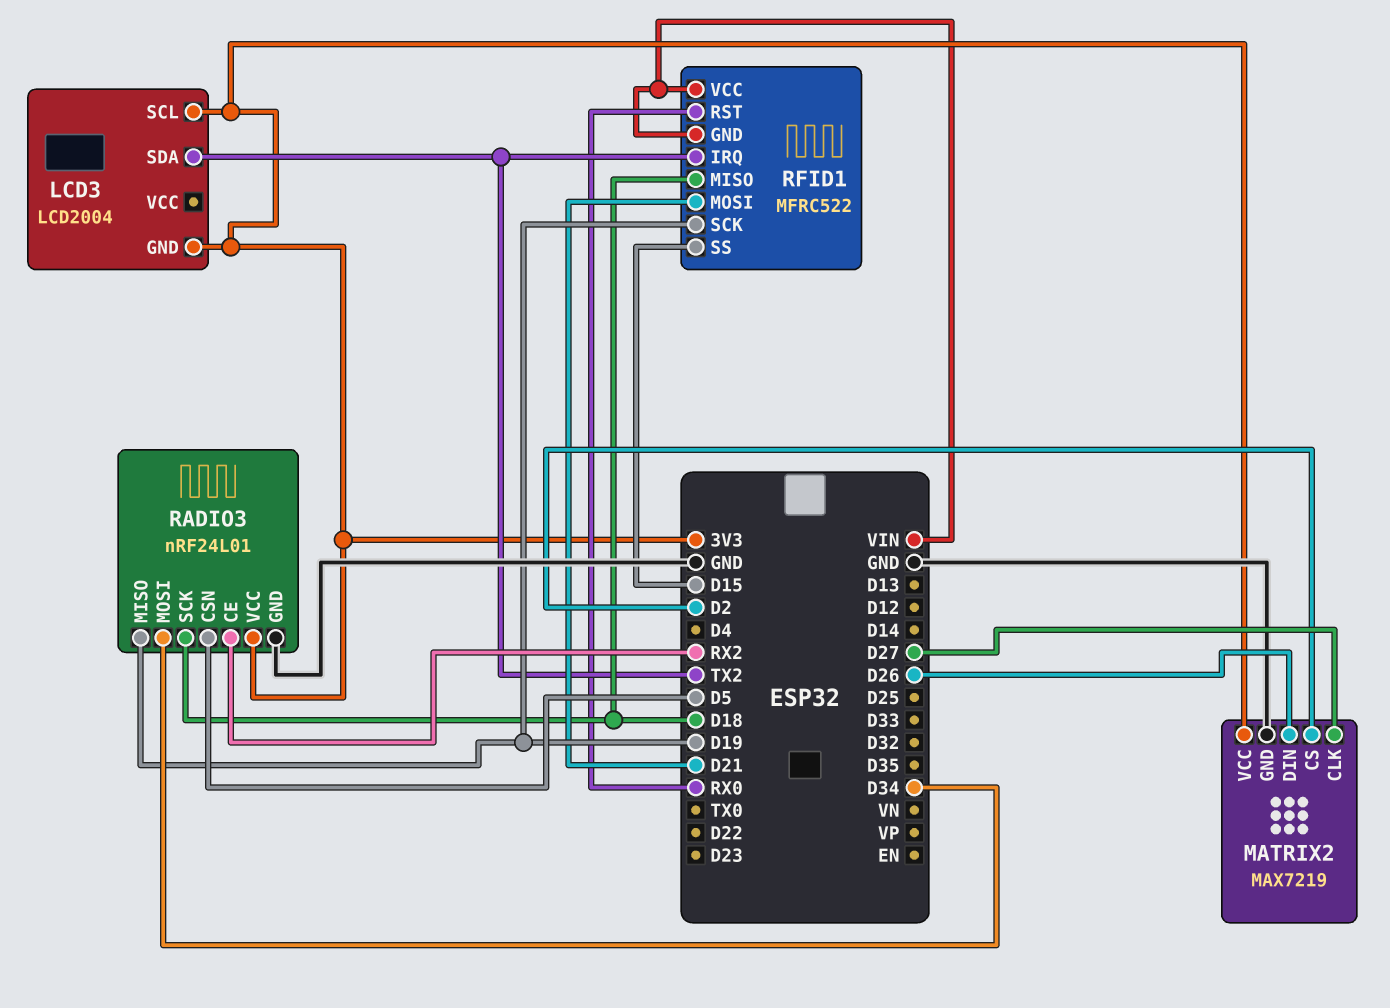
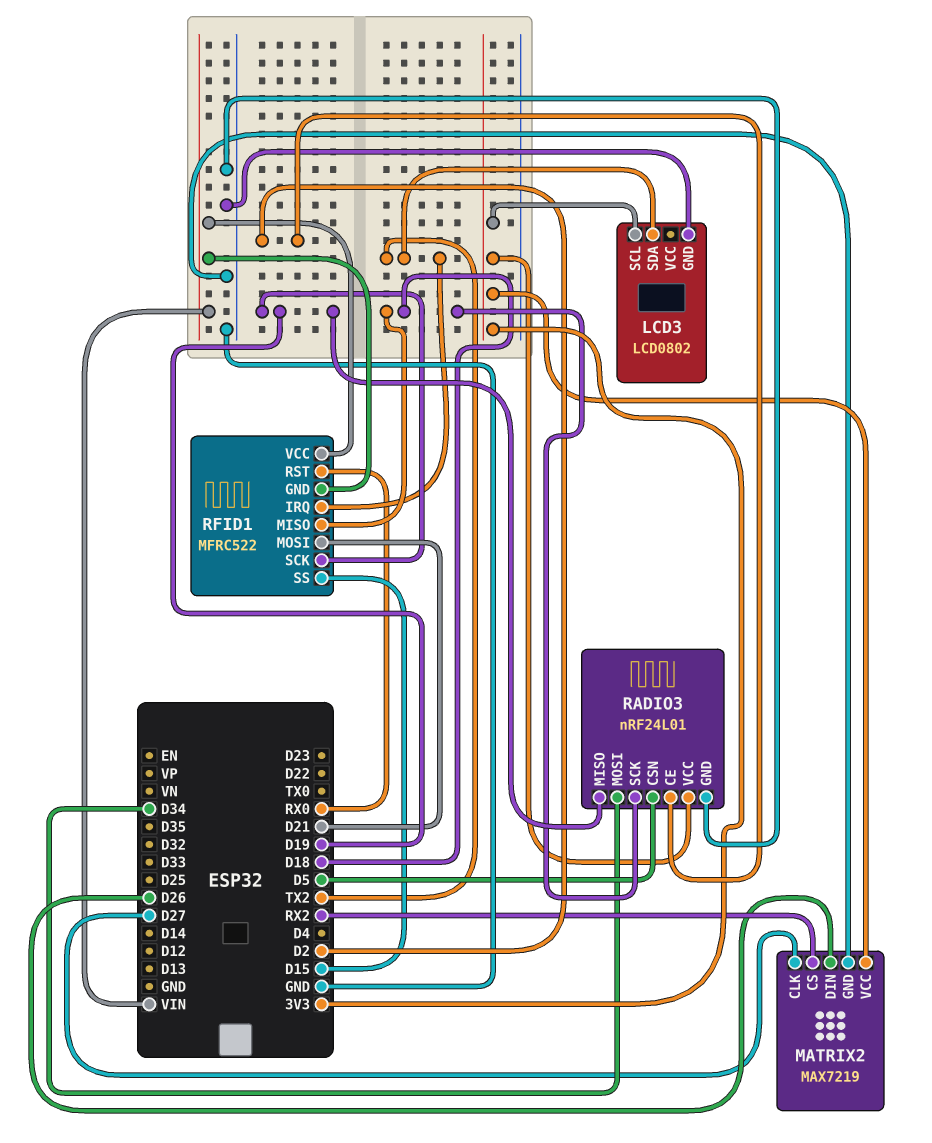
LCD3: LCD2004 -> LCD0802
LCD3 pin GND: 3V3 -> GND
MATRIX2 pin CS: D2 -> RX2
RADIO3 pin CE: RX2 -> D2

